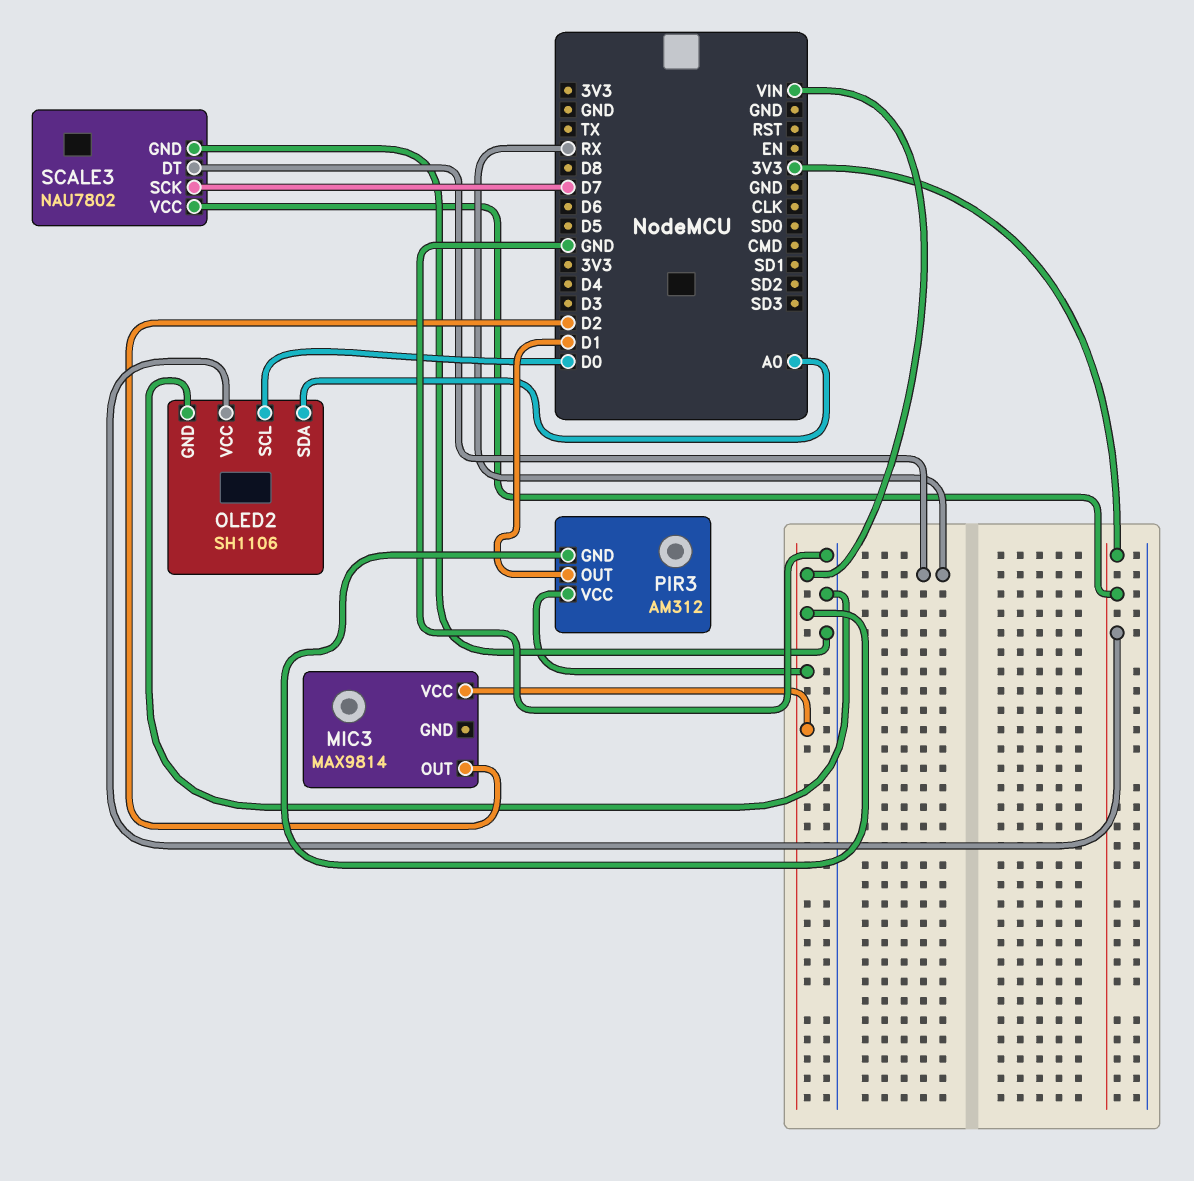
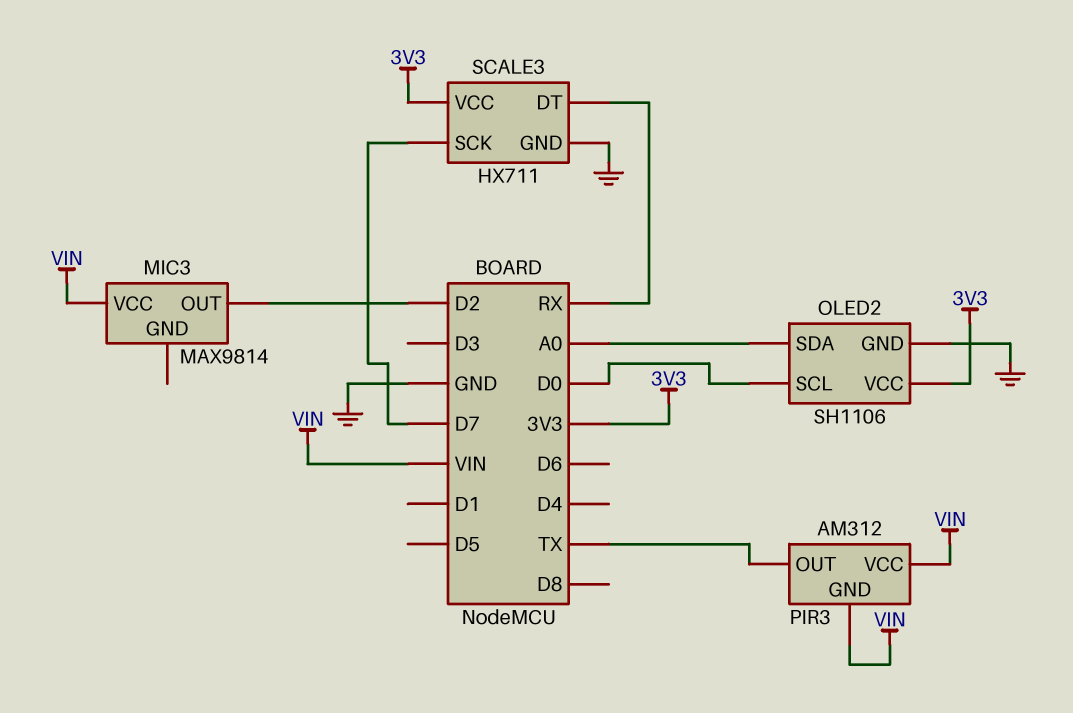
PIR3 pin OUT: D1 -> TX
SCALE3: NAU7802 -> HX711

